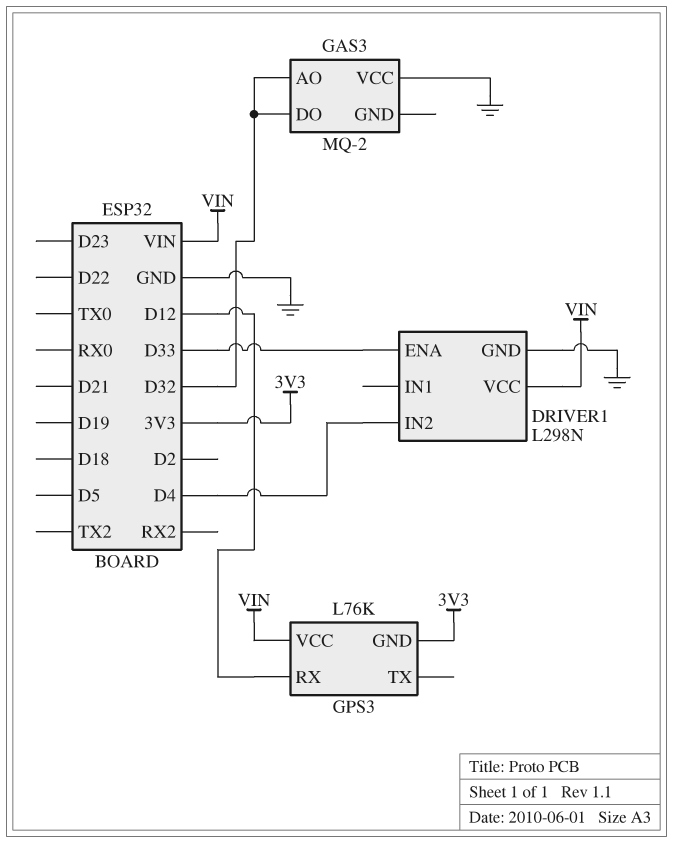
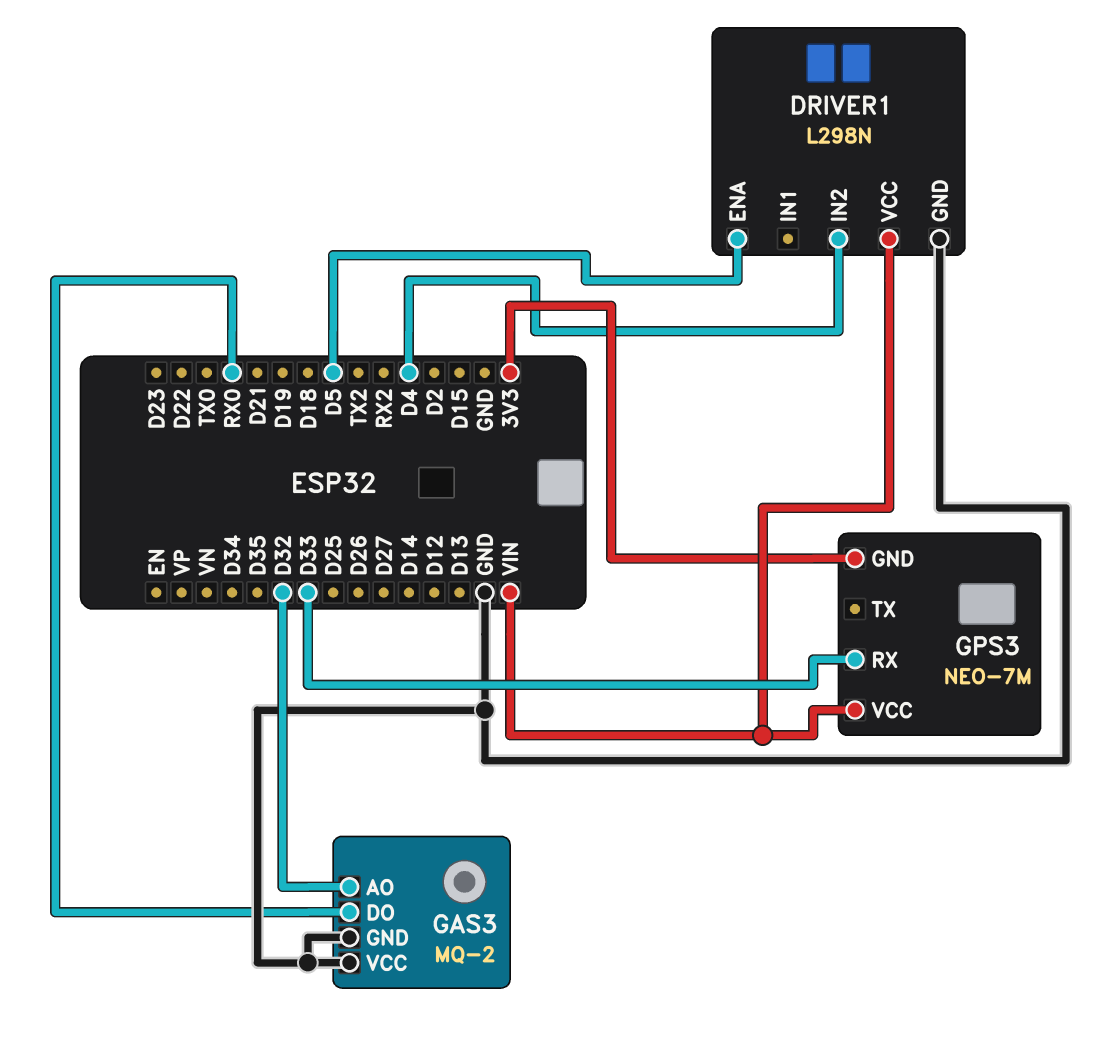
DRIVER1 pin ENA: D33 -> D5
GAS3 pin DO: D32 -> RX0
GAS3 pin GND: none -> GND
GPS3: L76K -> NEO-7M
GPS3 pin RX: D12 -> D33

